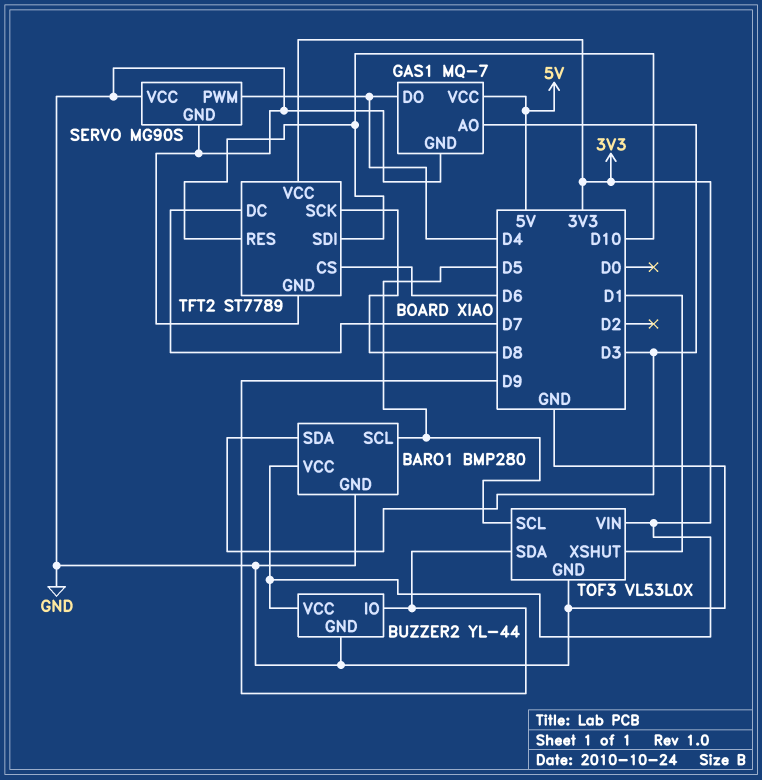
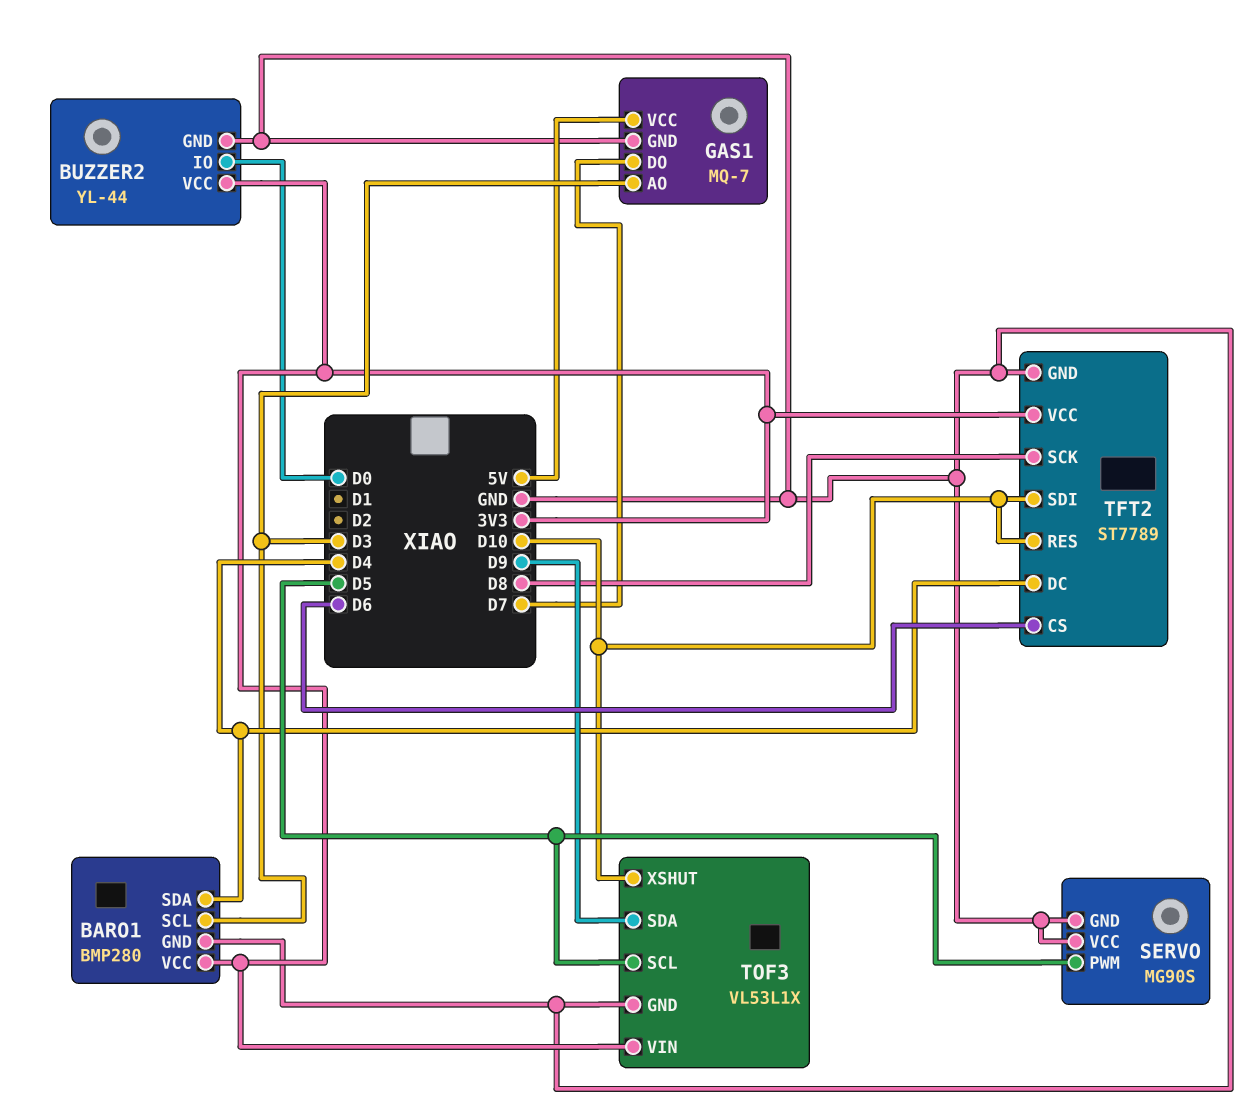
BARO1 pin SCL: D5 -> D3
BARO1 pin SDA: D3 -> D4
BUZZER2 pin IO: D9 -> D0
GAS1 pin DO: D4 -> D7
SERVO pin PWM: D4 -> D5
TFT2 pin DC: D7 -> D4
TOF3: VL53L0X -> VL53L1X
TOF3 pin XSHUT: D1 -> D10

